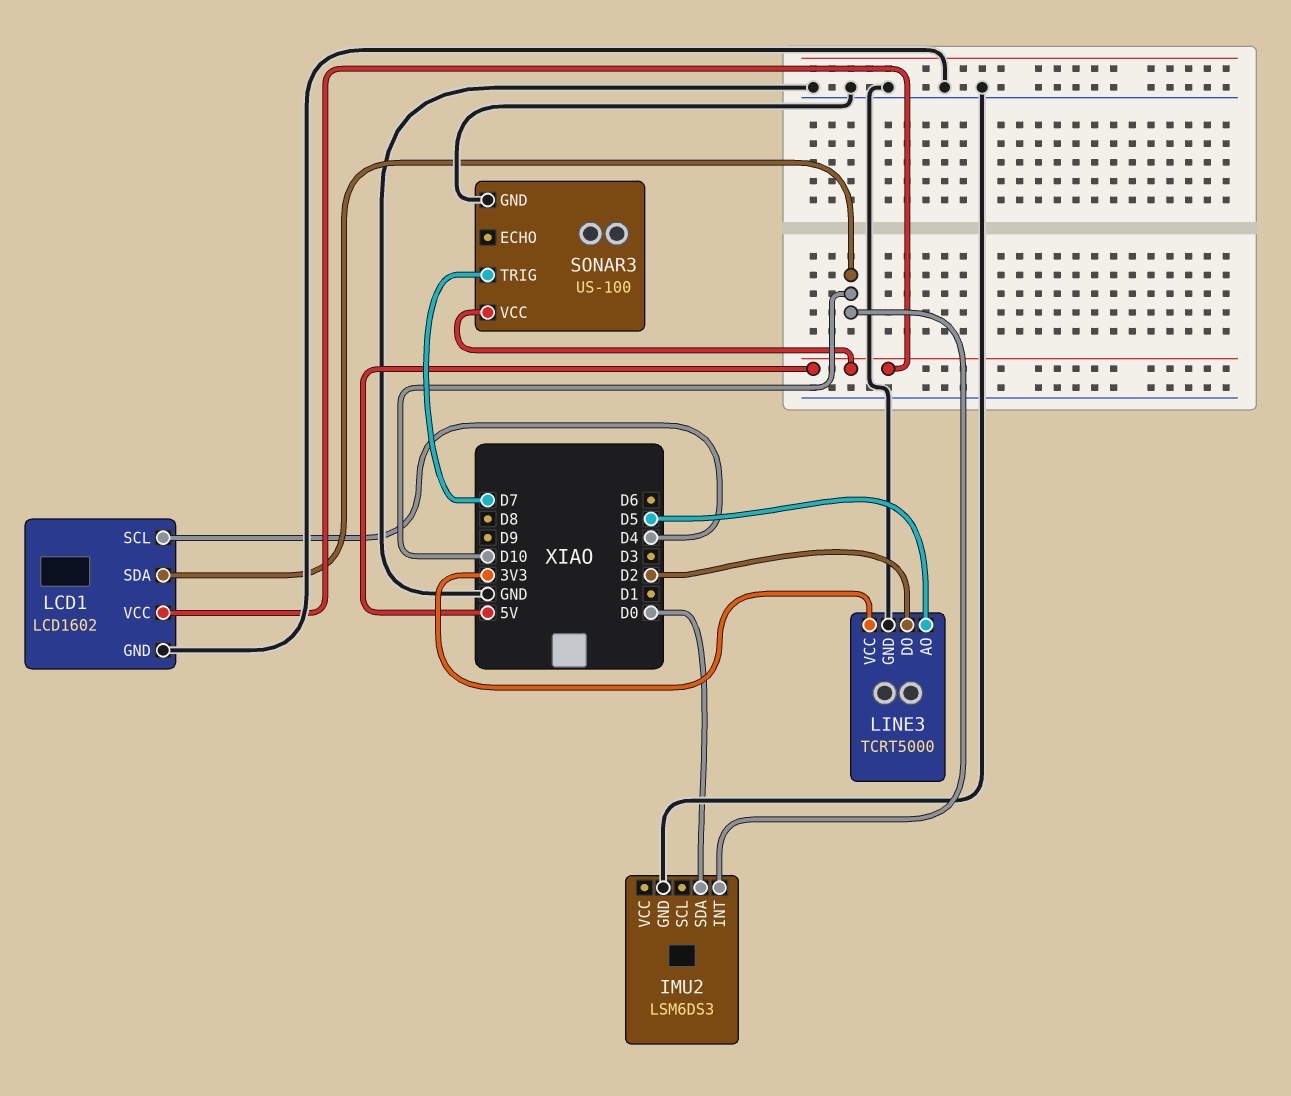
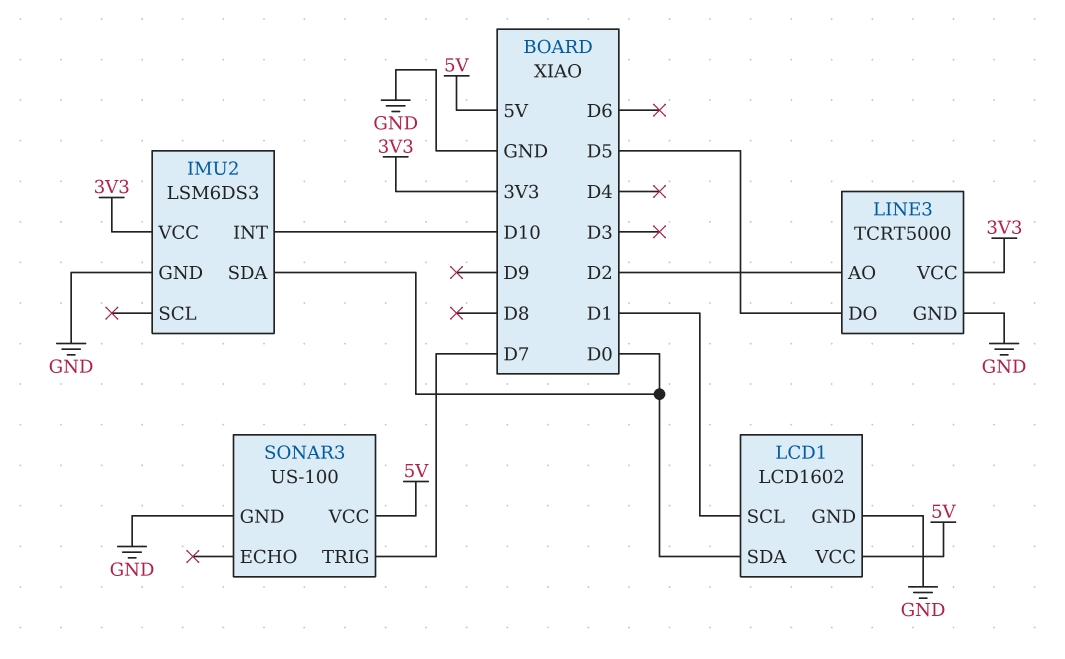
IMU2 pin VCC: none -> 3V3
LCD1 pin SCL: D4 -> D1
LCD1 pin SDA: D10 -> D0
LINE3 pin AO: D5 -> D2
LINE3 pin DO: D2 -> D5

